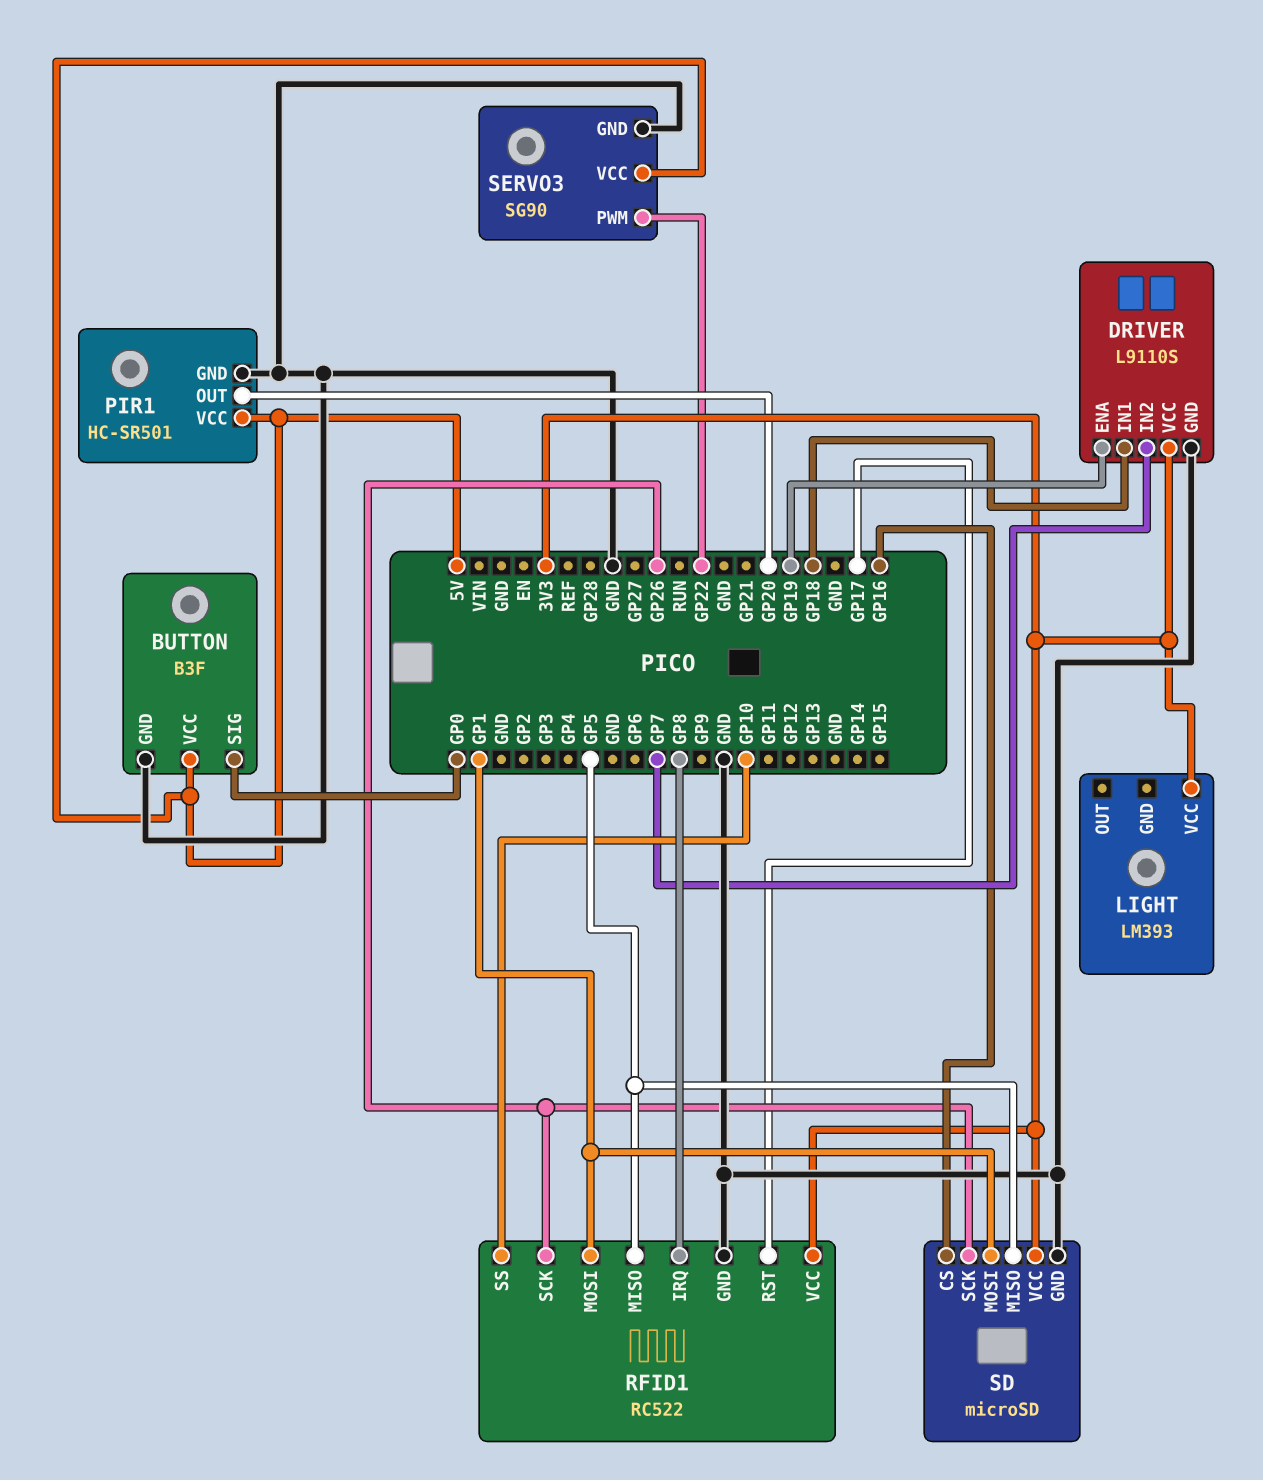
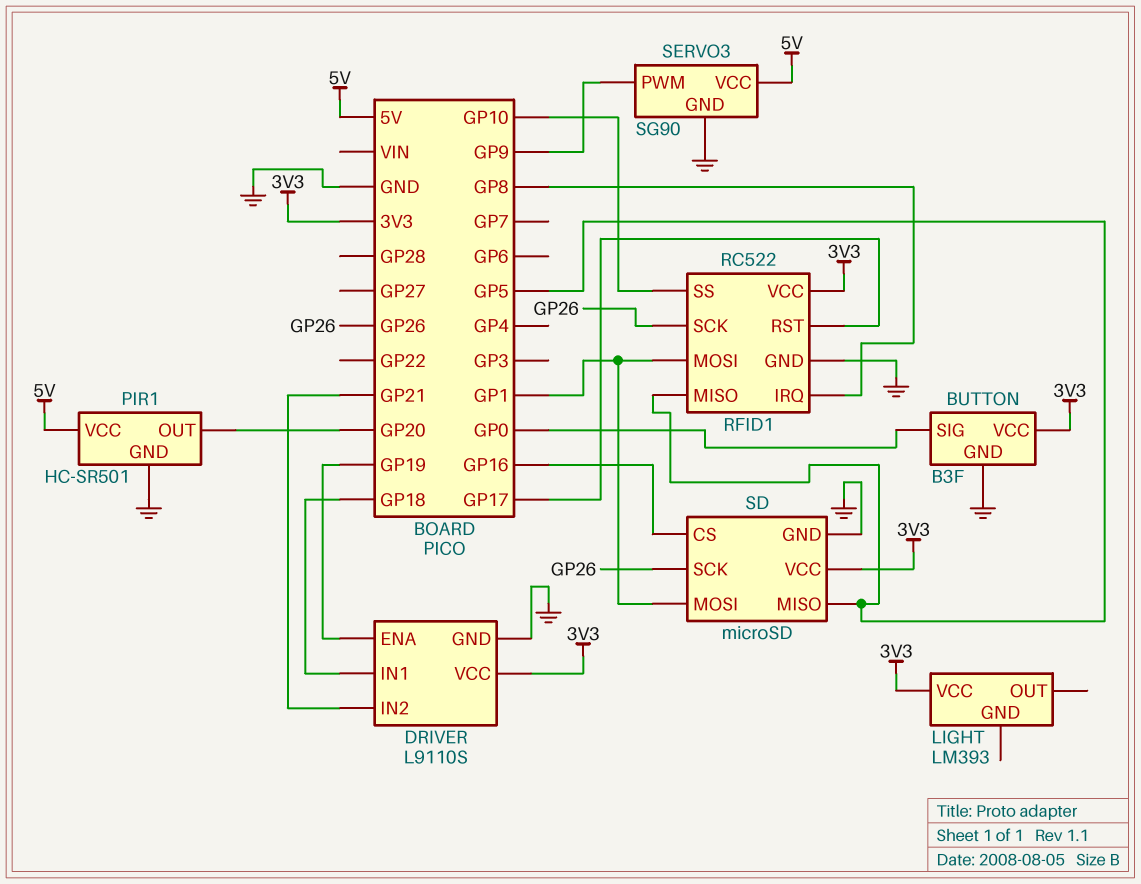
BUTTON pin VCC: 5V -> 3V3
DRIVER pin IN2: GP7 -> GP21
SERVO3 pin PWM: GP22 -> GP9

